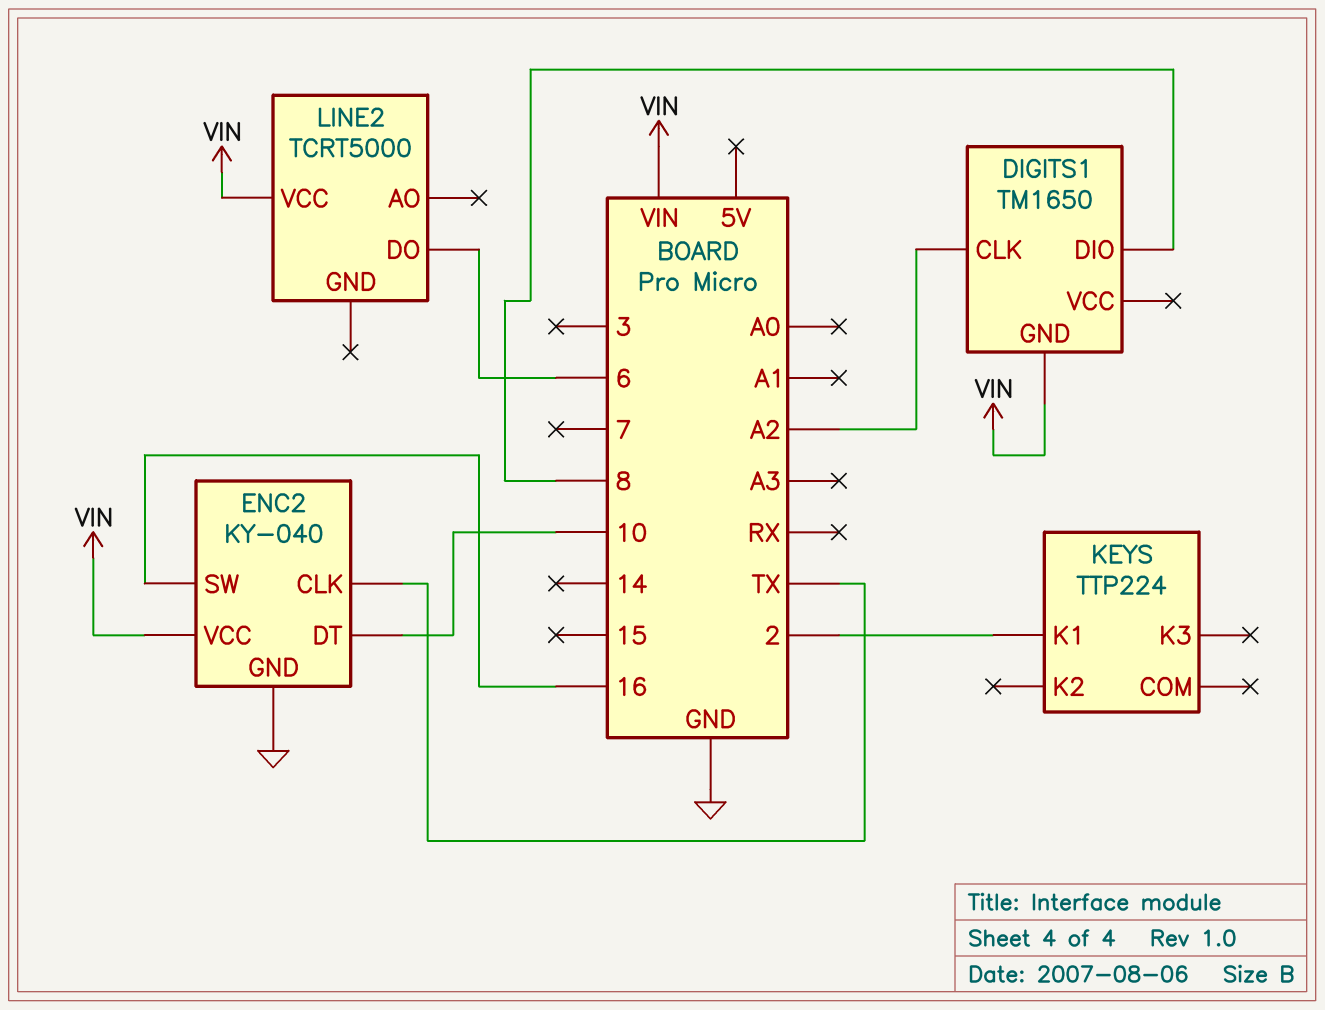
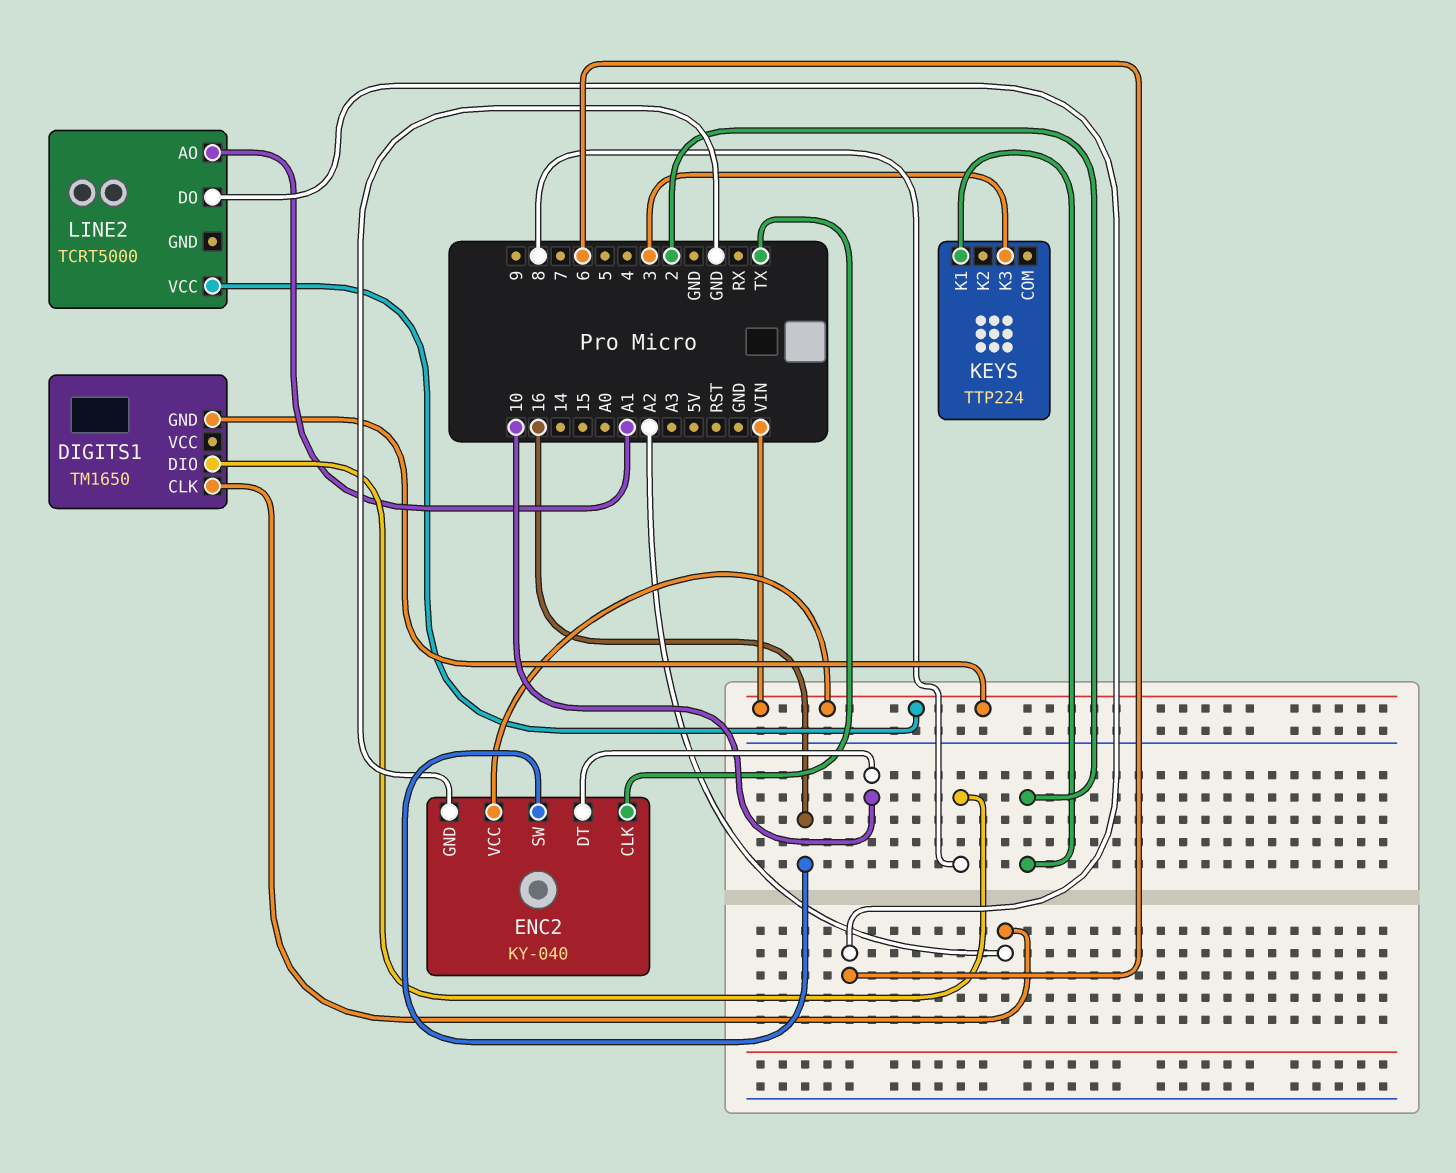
KEYS pin K3: none -> 3
LINE2 pin AO: none -> A1

